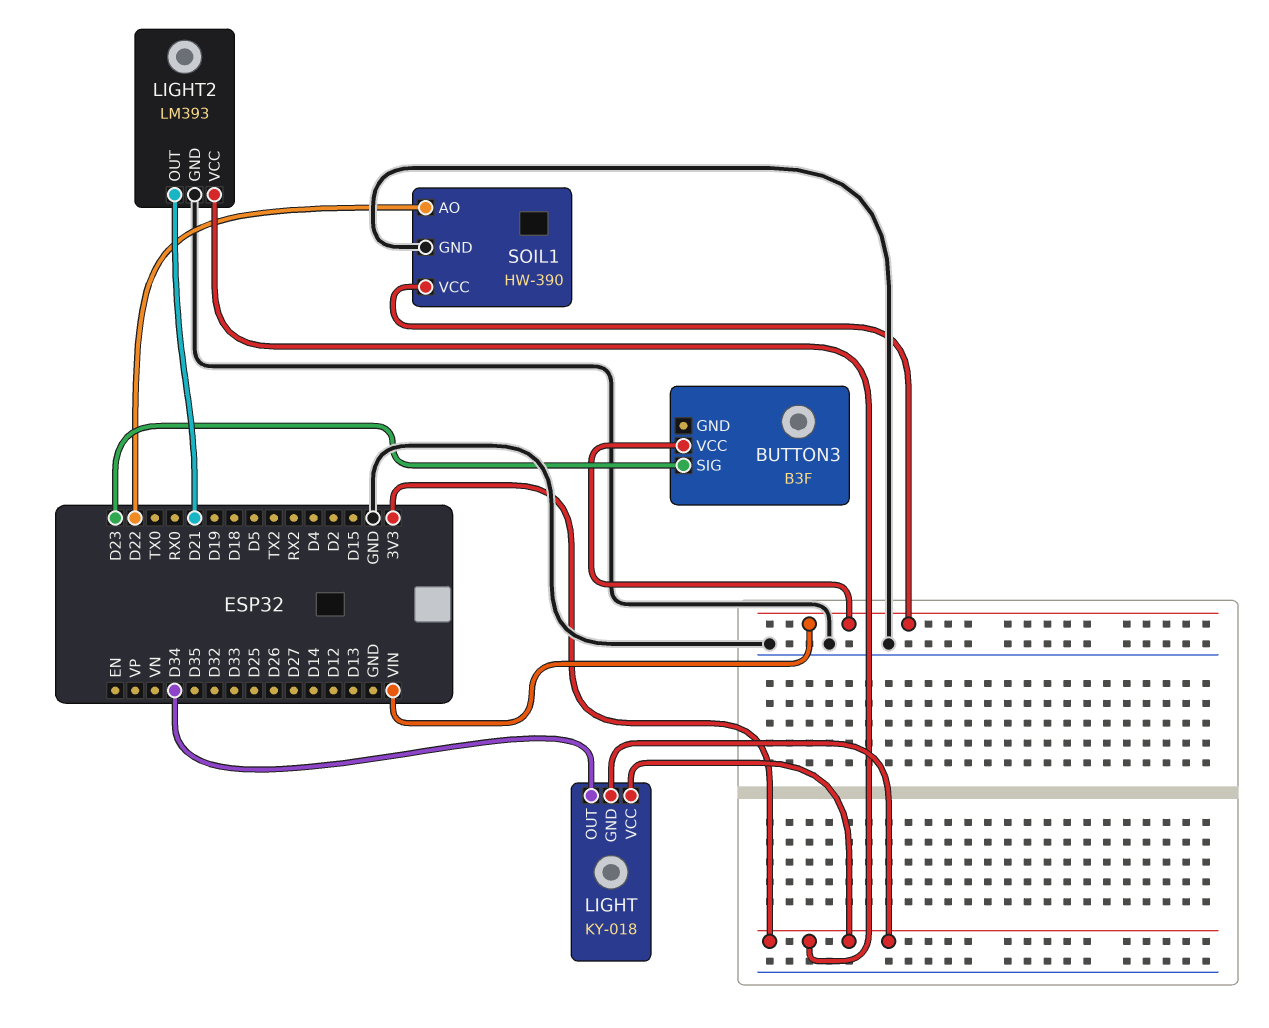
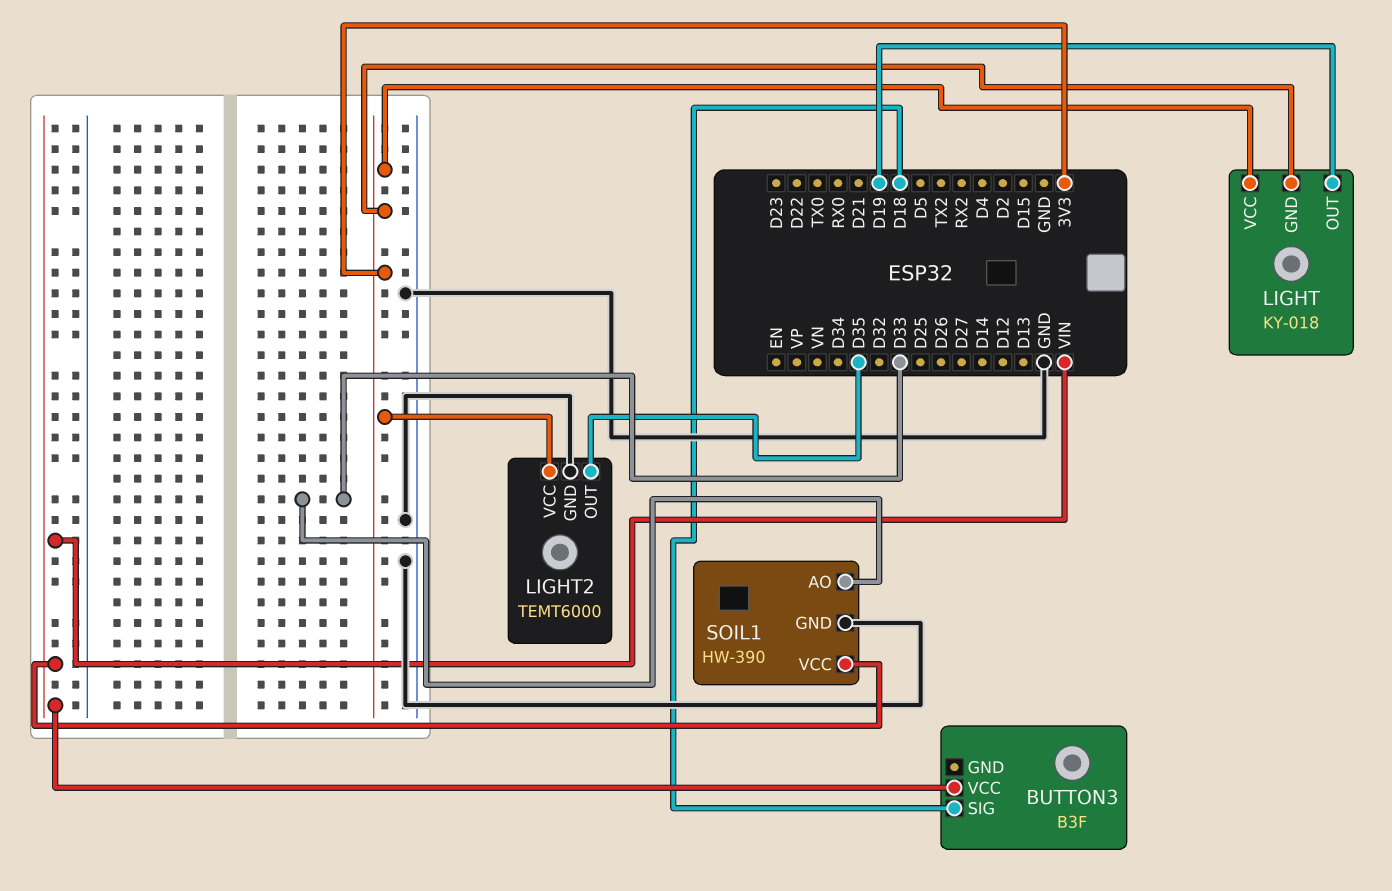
BUTTON3 pin SIG: D23 -> D18
LIGHT pin OUT: D34 -> D19
LIGHT2: LM393 -> TEMT6000
LIGHT2 pin OUT: D21 -> D35
SOIL1 pin AO: D22 -> D33

